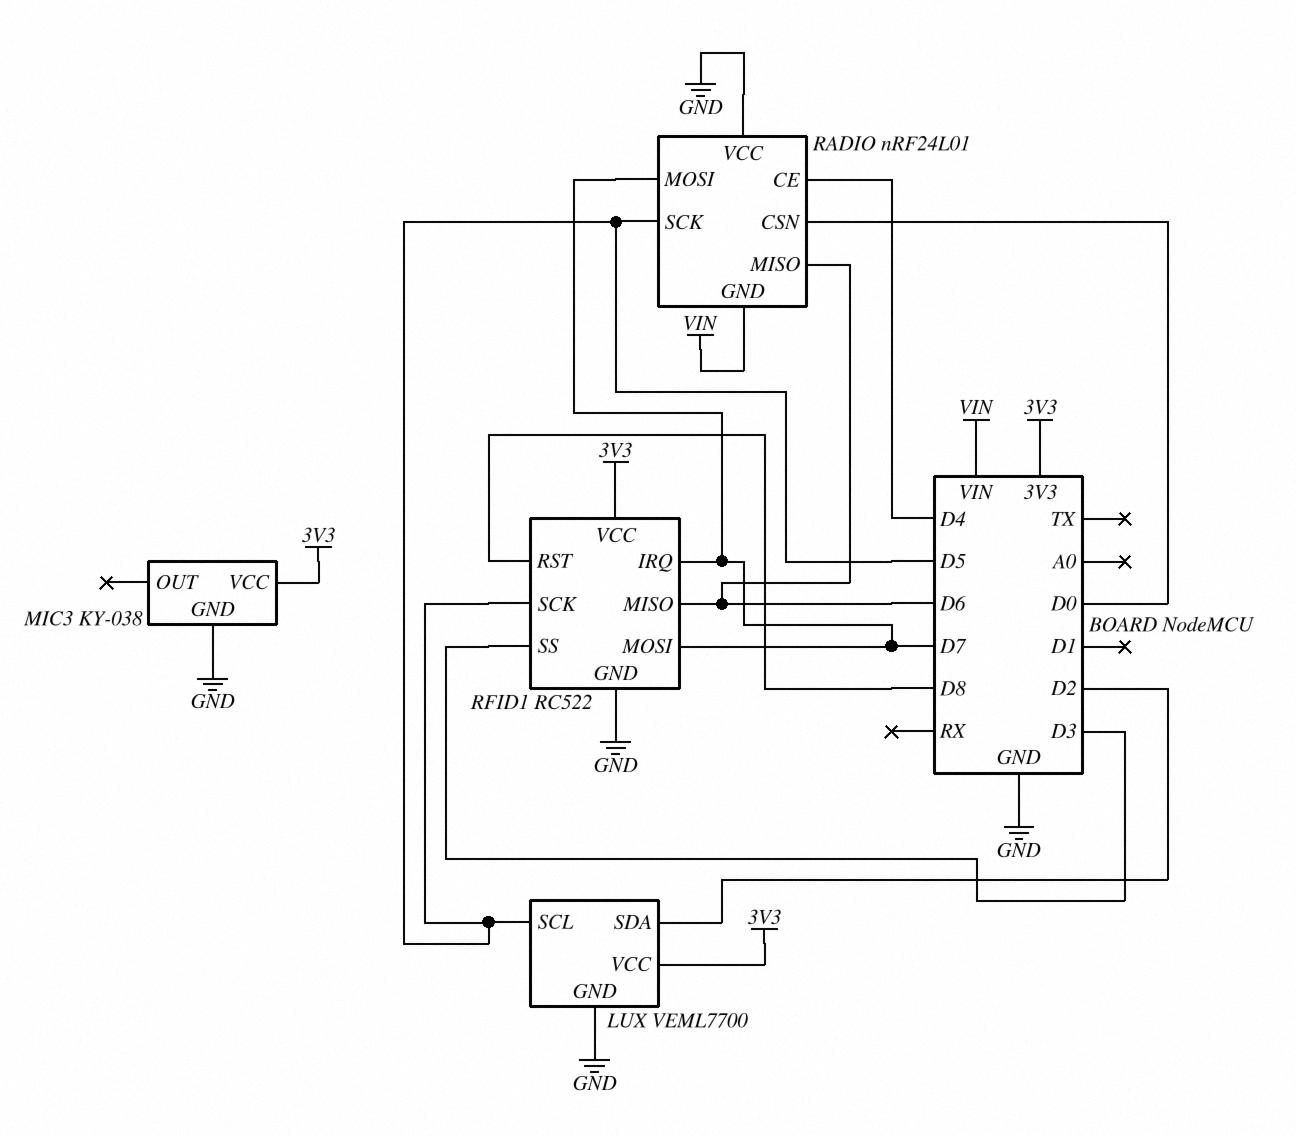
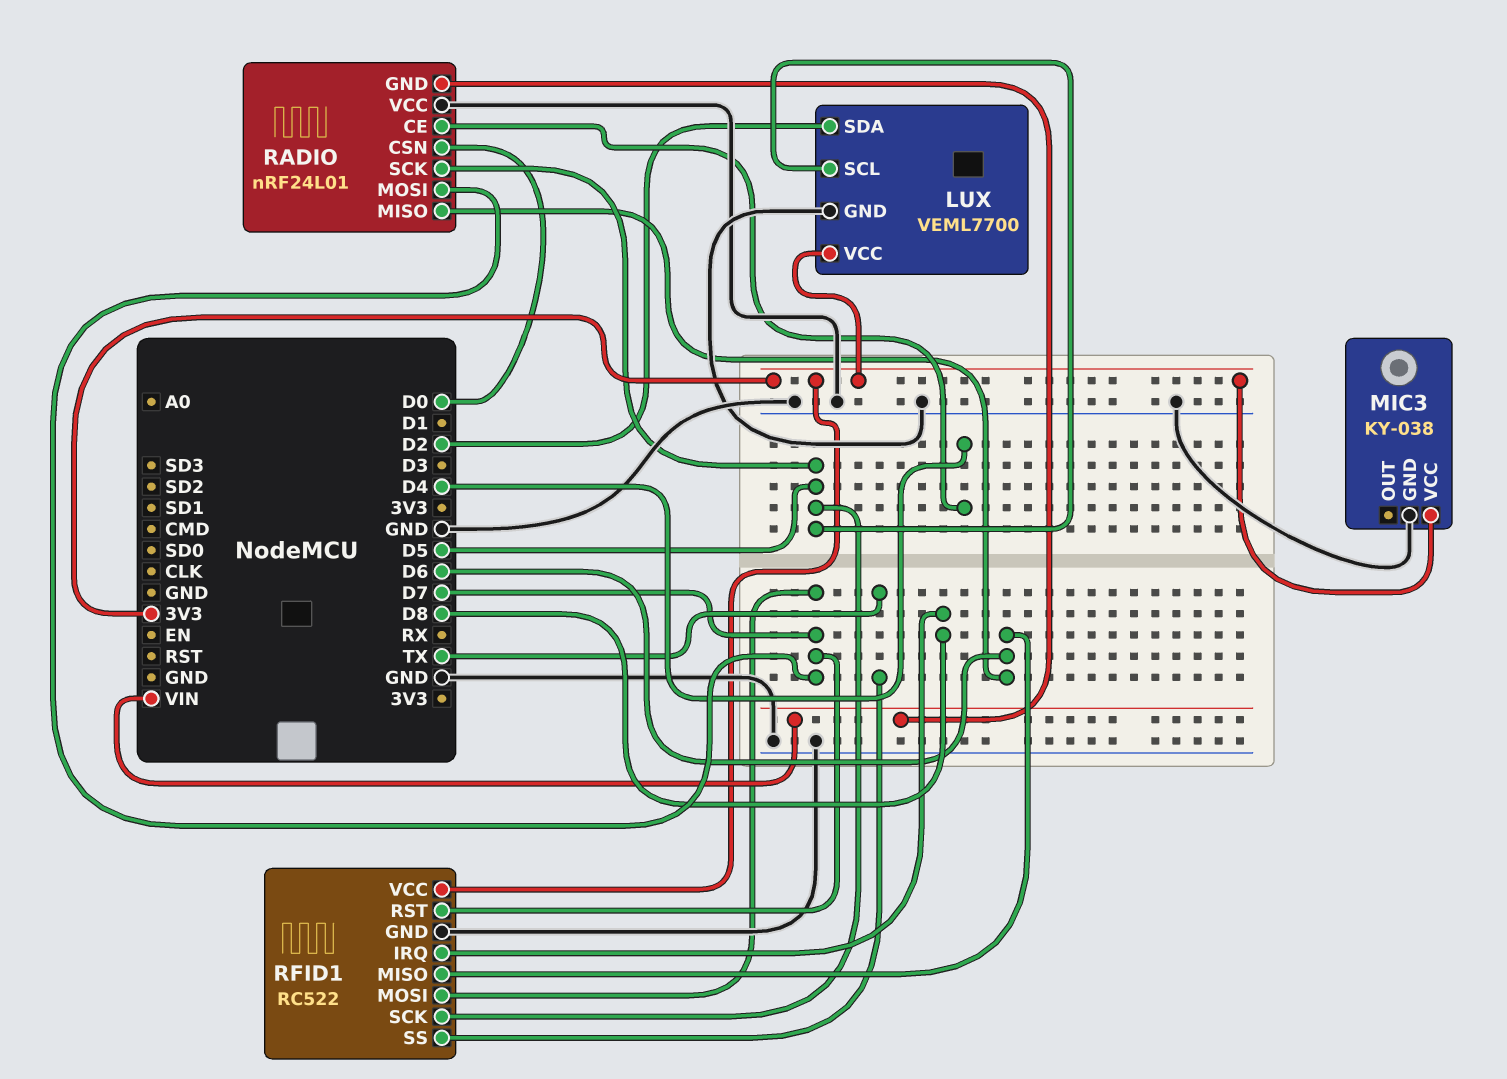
RFID1 pin IRQ: D7 -> D8
RFID1 pin RST: D8 -> D7
RFID1 pin SS: D3 -> TX

